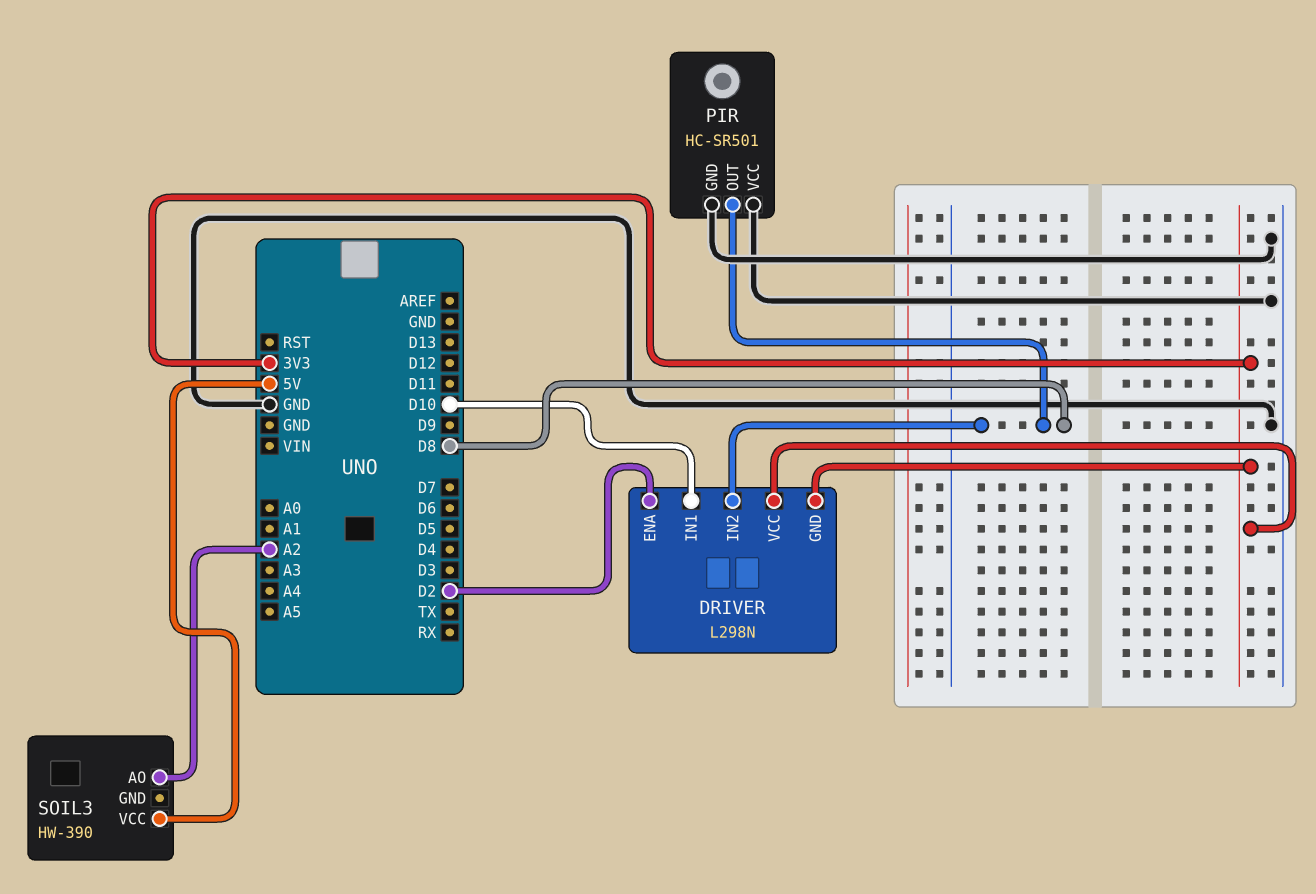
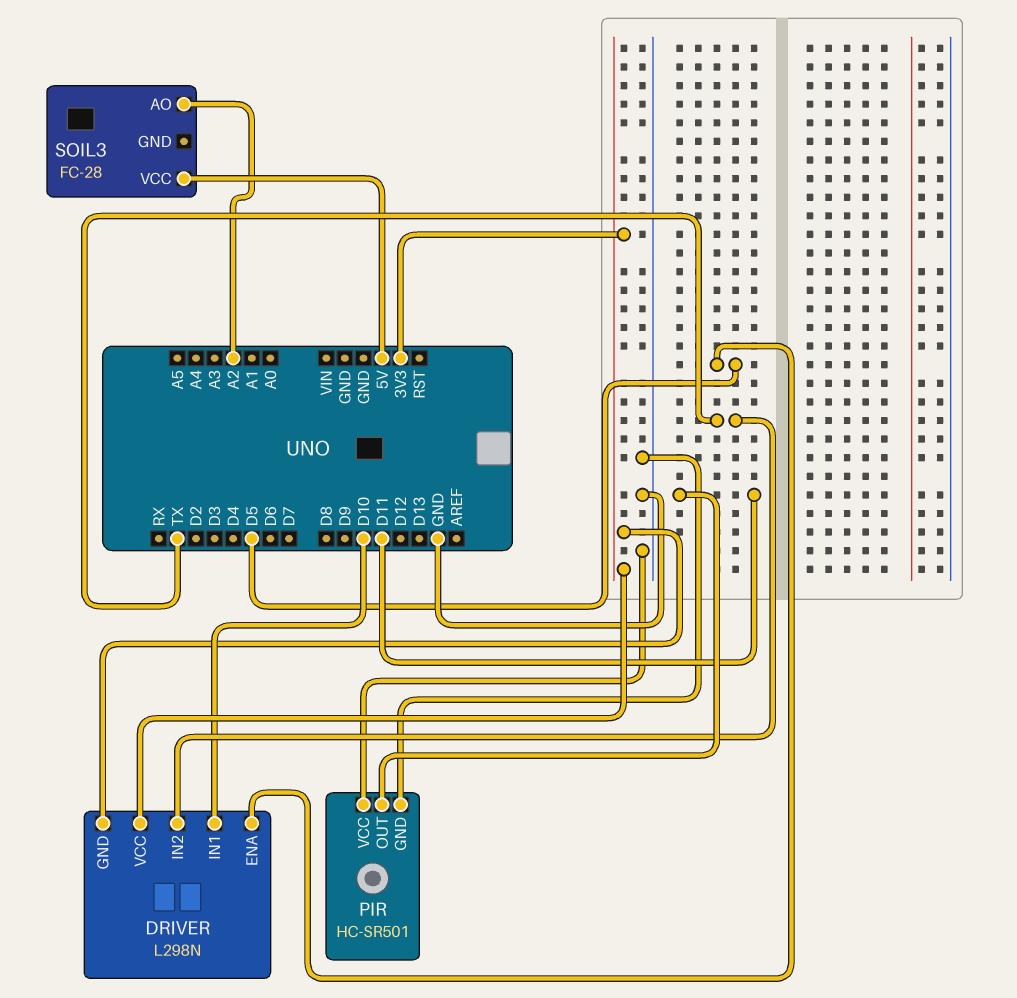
DRIVER pin ENA: D2 -> D5
DRIVER pin IN2: D8 -> TX
PIR pin OUT: D8 -> D11
SOIL3: HW-390 -> FC-28

